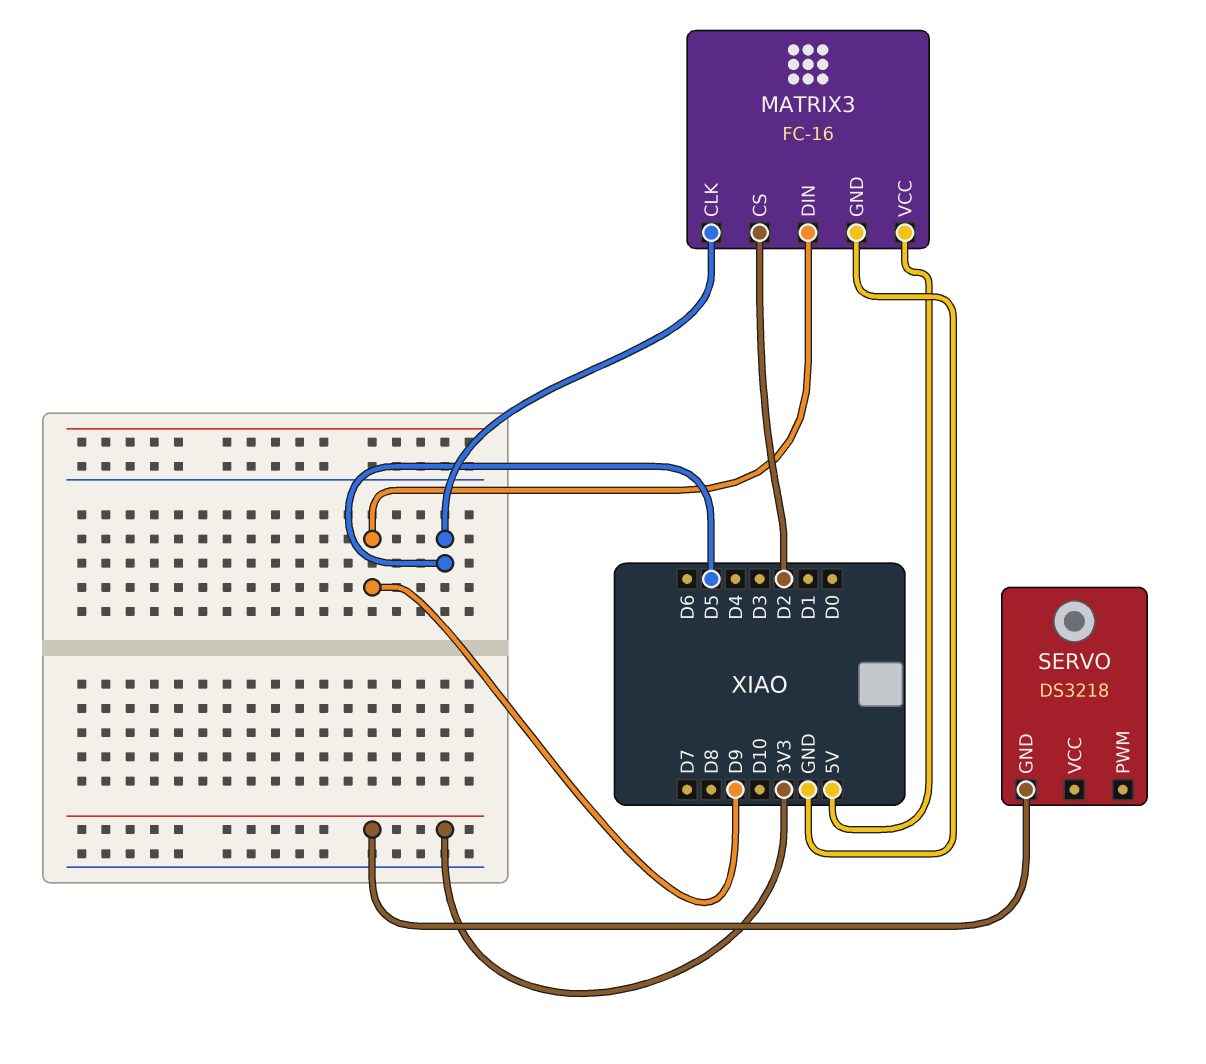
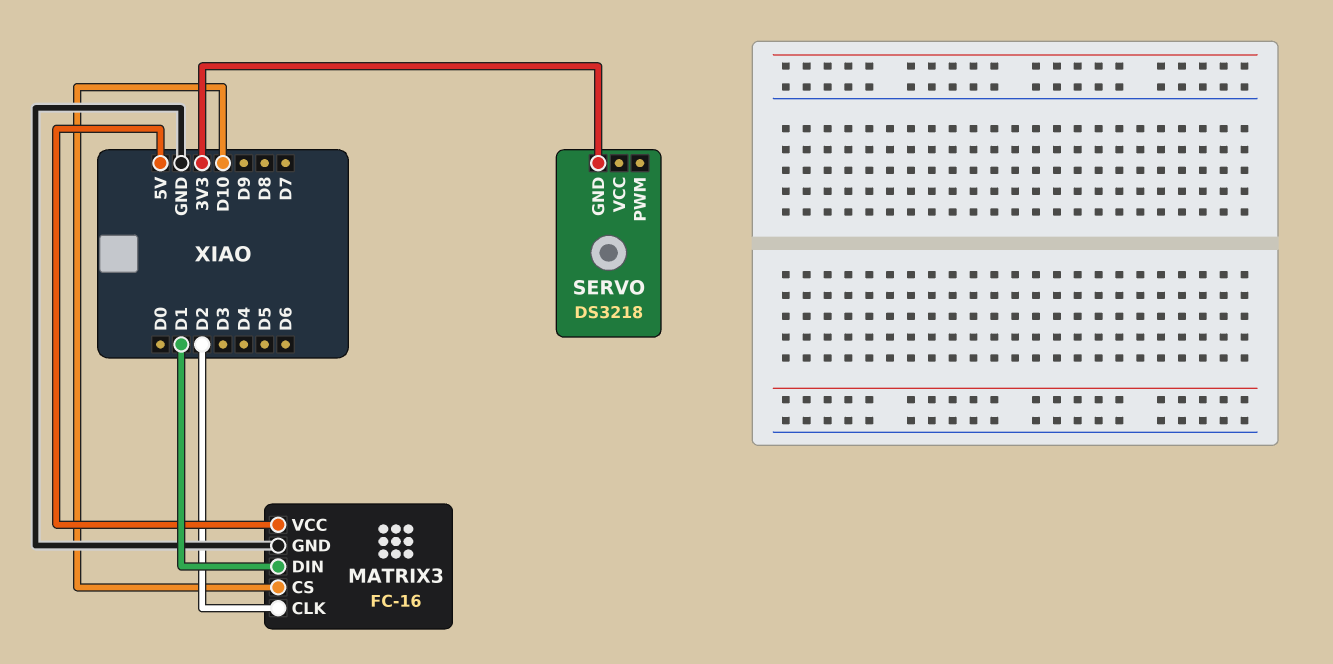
MATRIX3 pin CLK: D5 -> D2
MATRIX3 pin CS: D2 -> D10
MATRIX3 pin DIN: D9 -> D1

